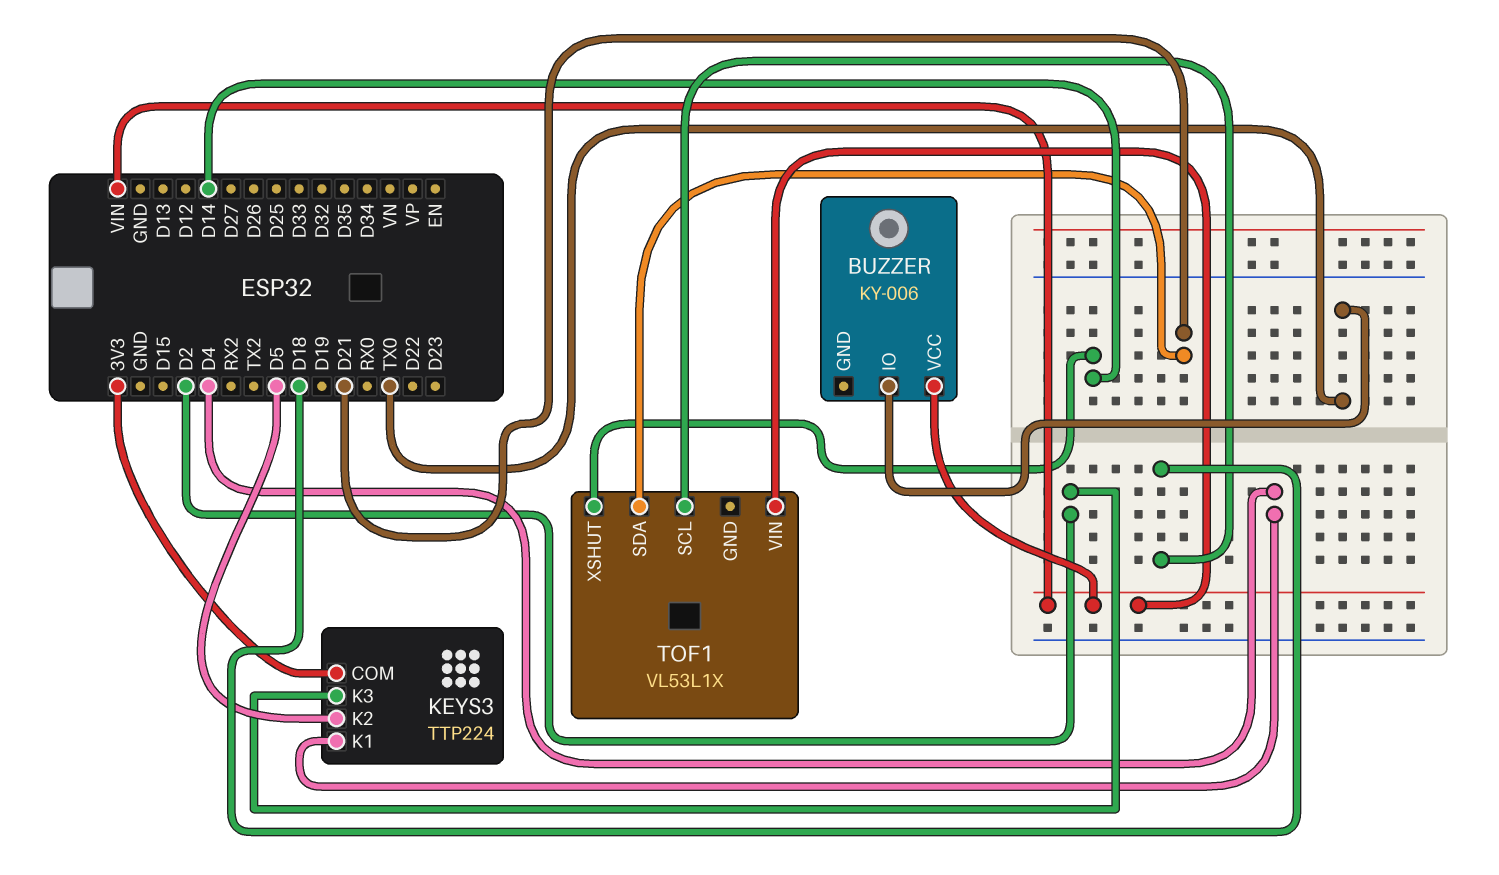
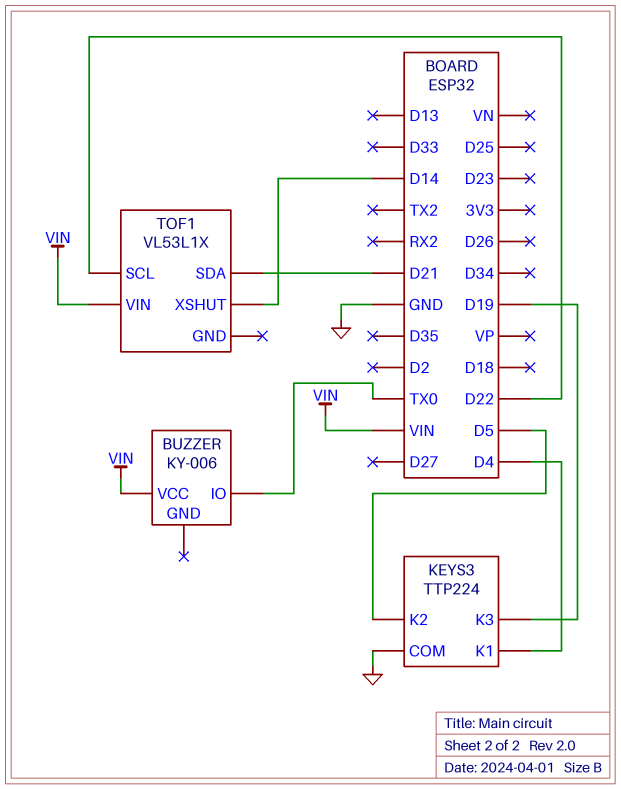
KEYS3 pin COM: 3V3 -> GND
KEYS3 pin K3: D2 -> D19
TOF1 pin SCL: D18 -> D22

